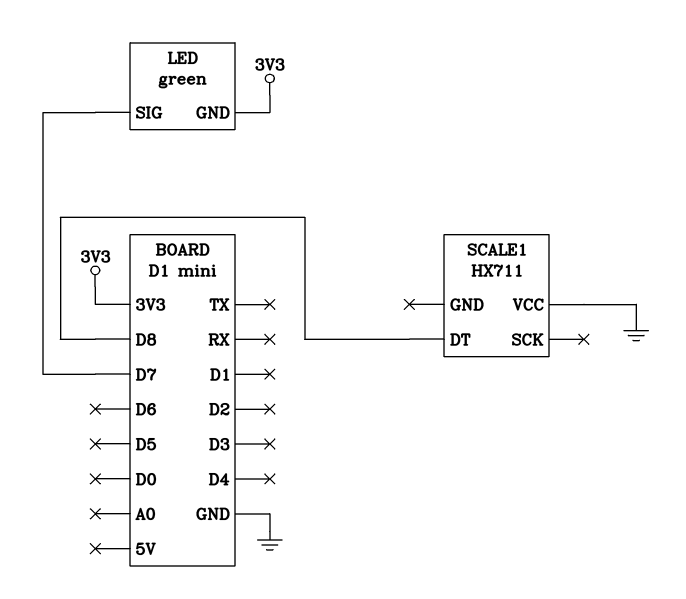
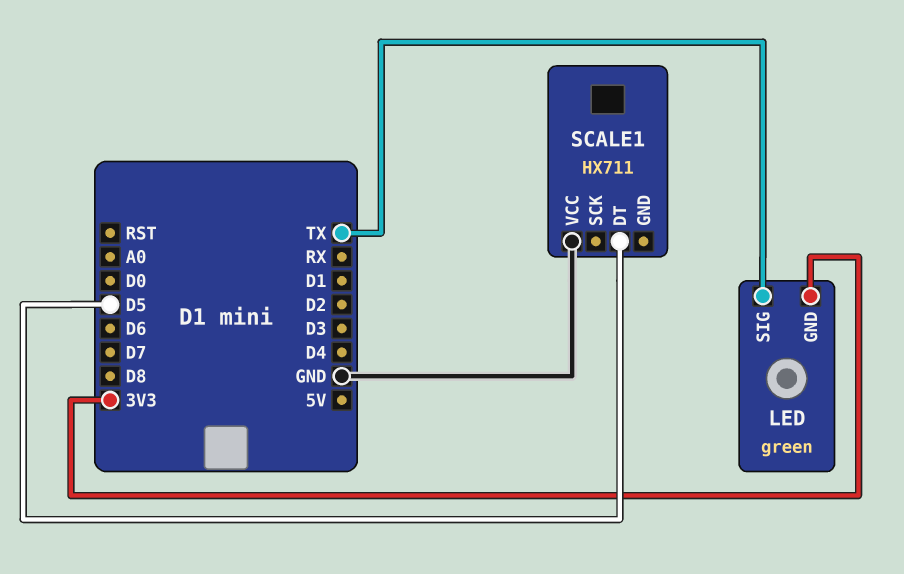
LED pin SIG: D7 -> TX
SCALE1 pin DT: D8 -> D5

